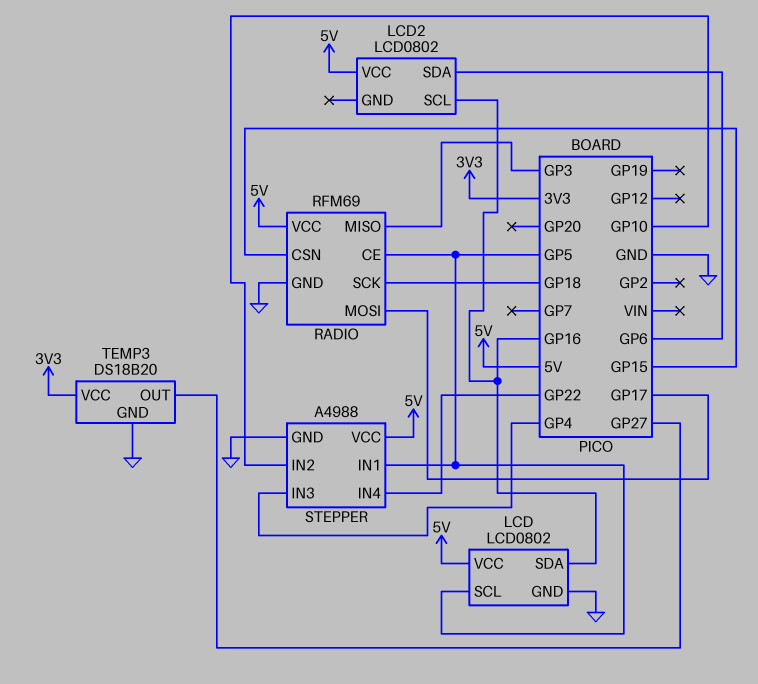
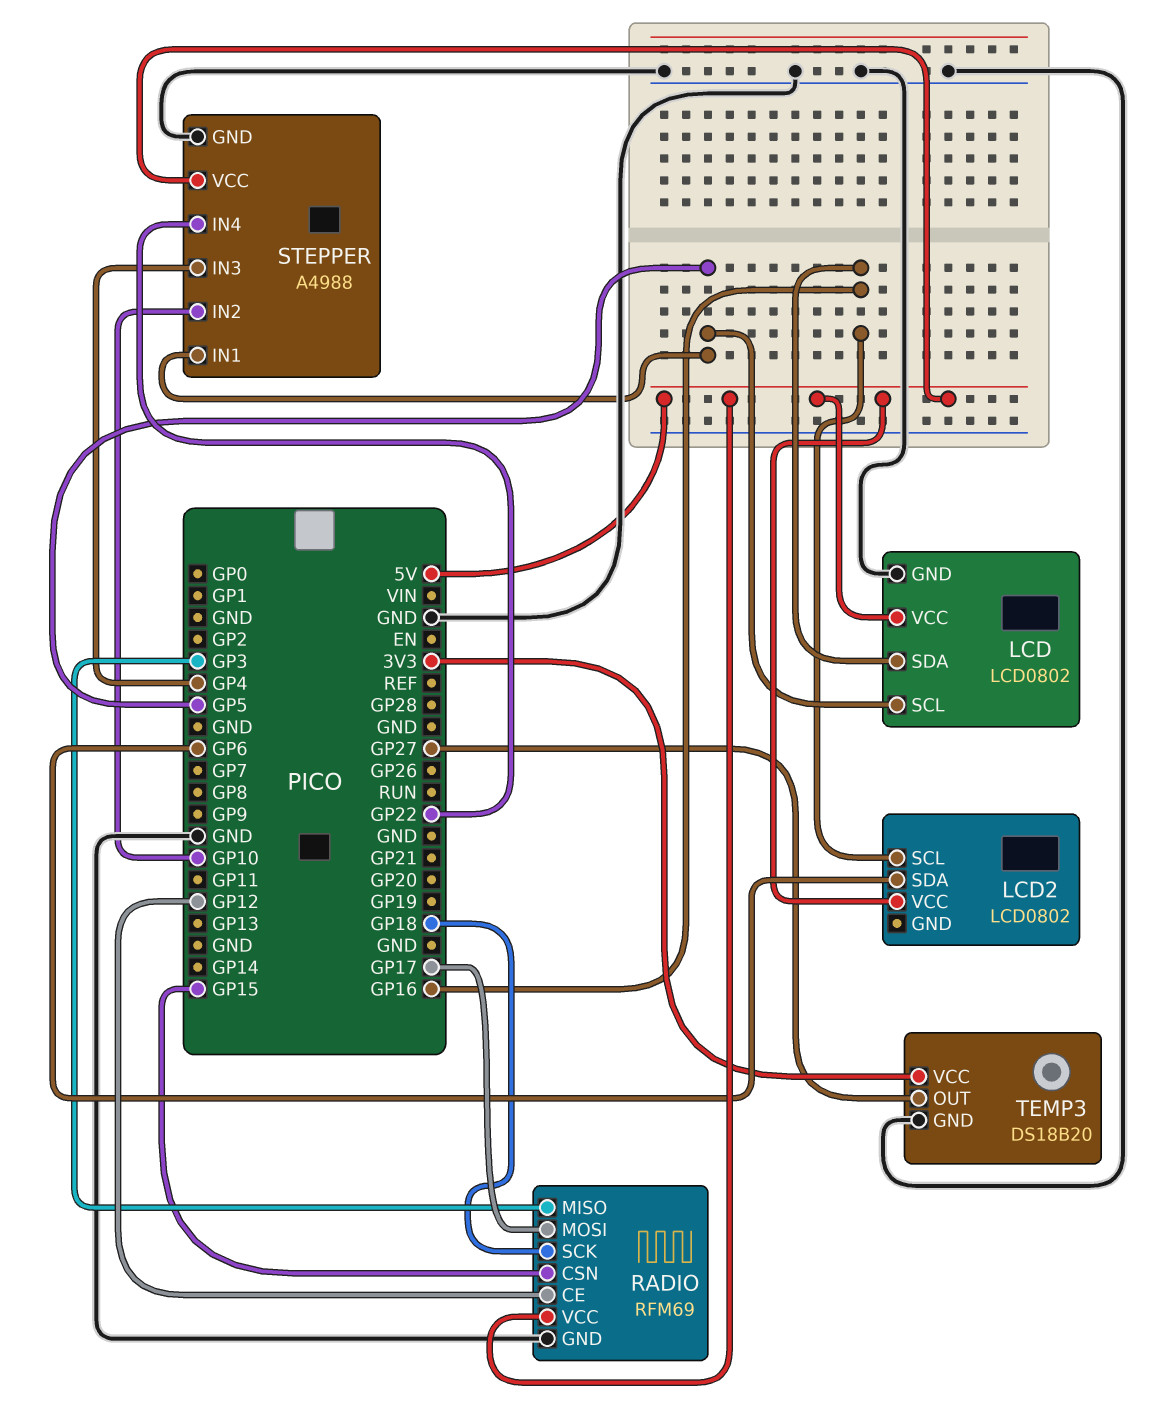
RADIO pin CE: GP5 -> GP12

